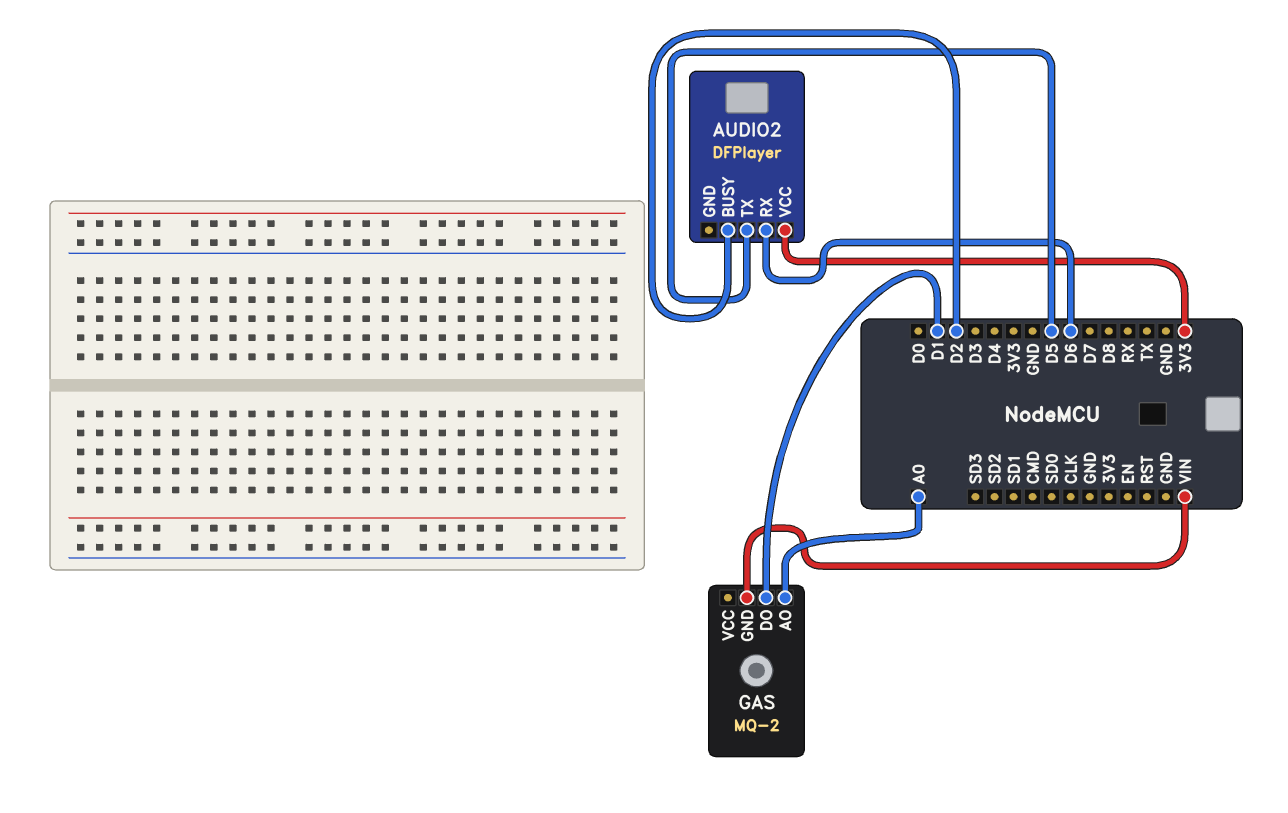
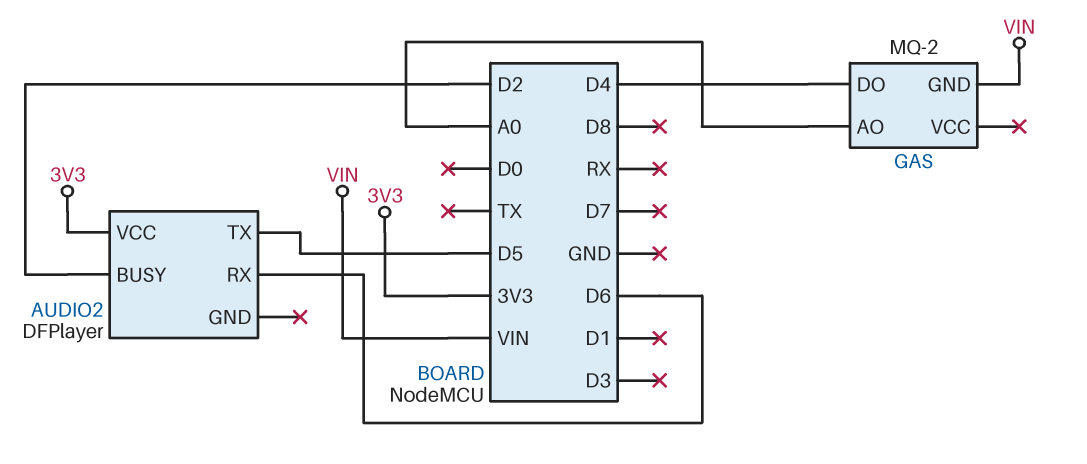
GAS pin DO: D1 -> D4

